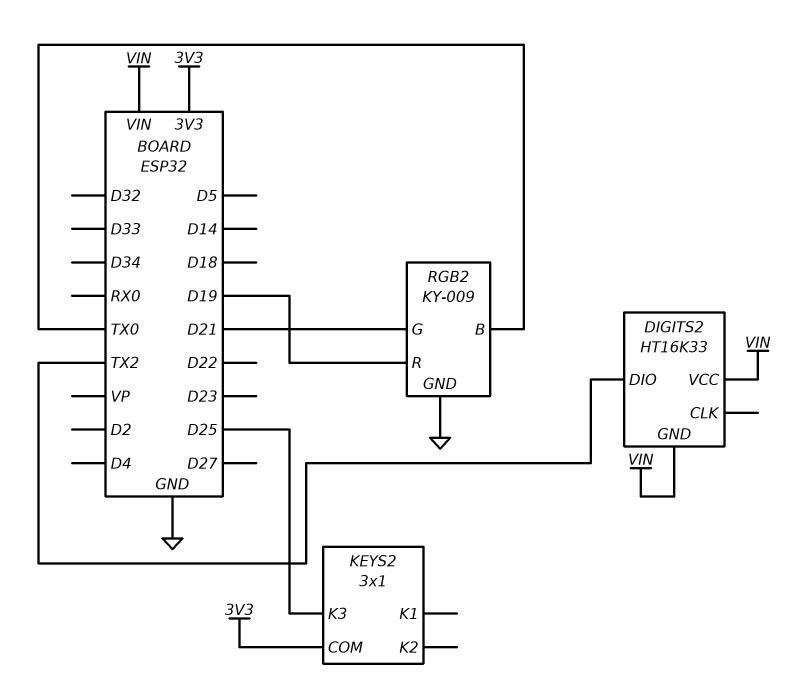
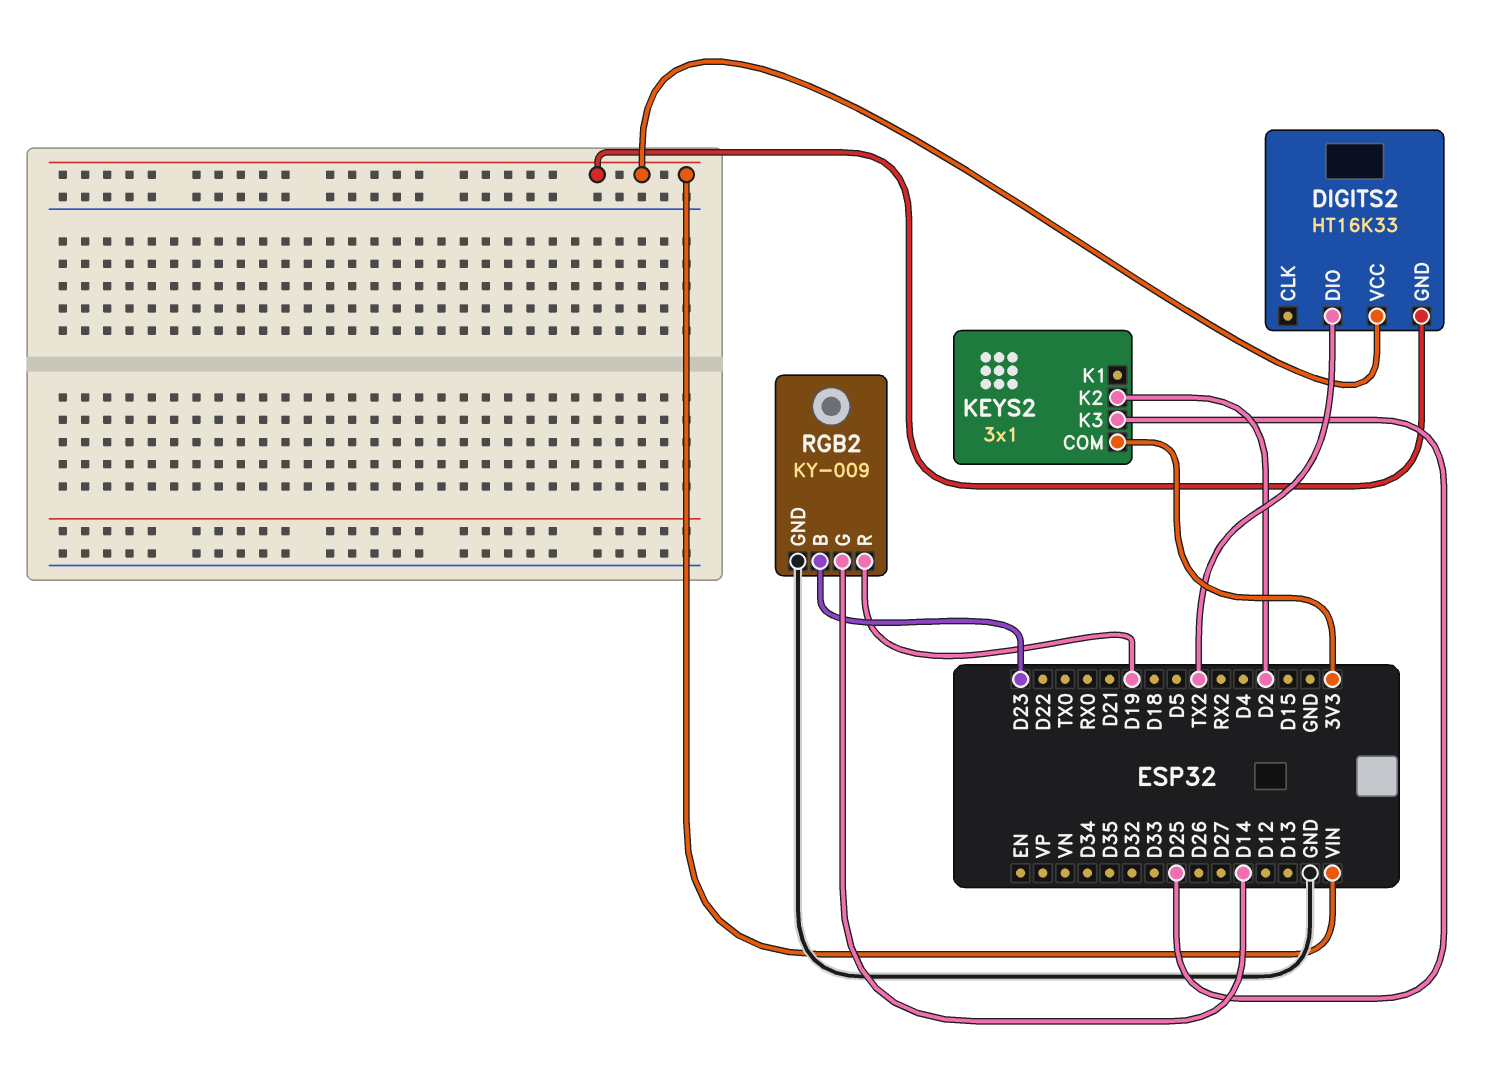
KEYS2 pin K2: none -> D2
RGB2 pin B: TX0 -> D23
RGB2 pin G: D21 -> D14

